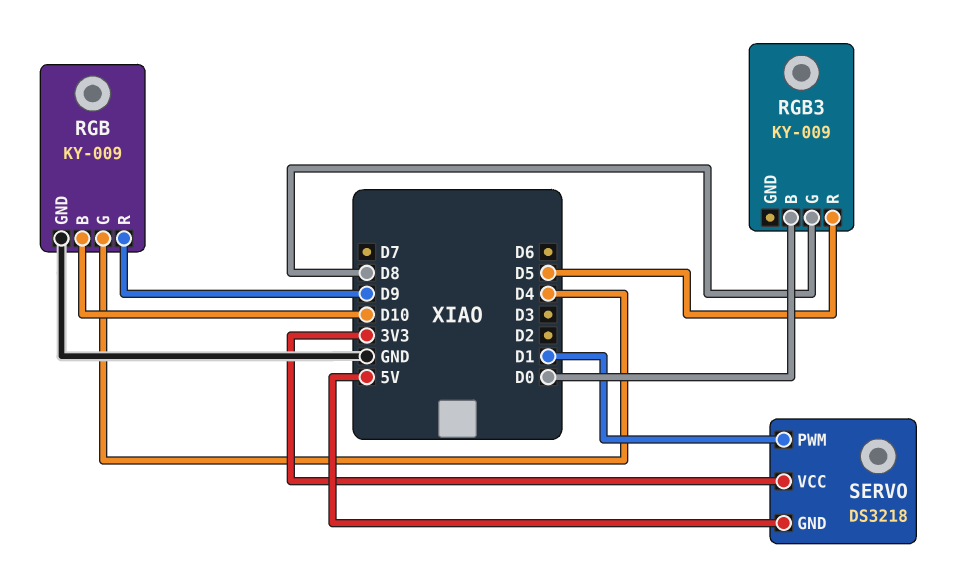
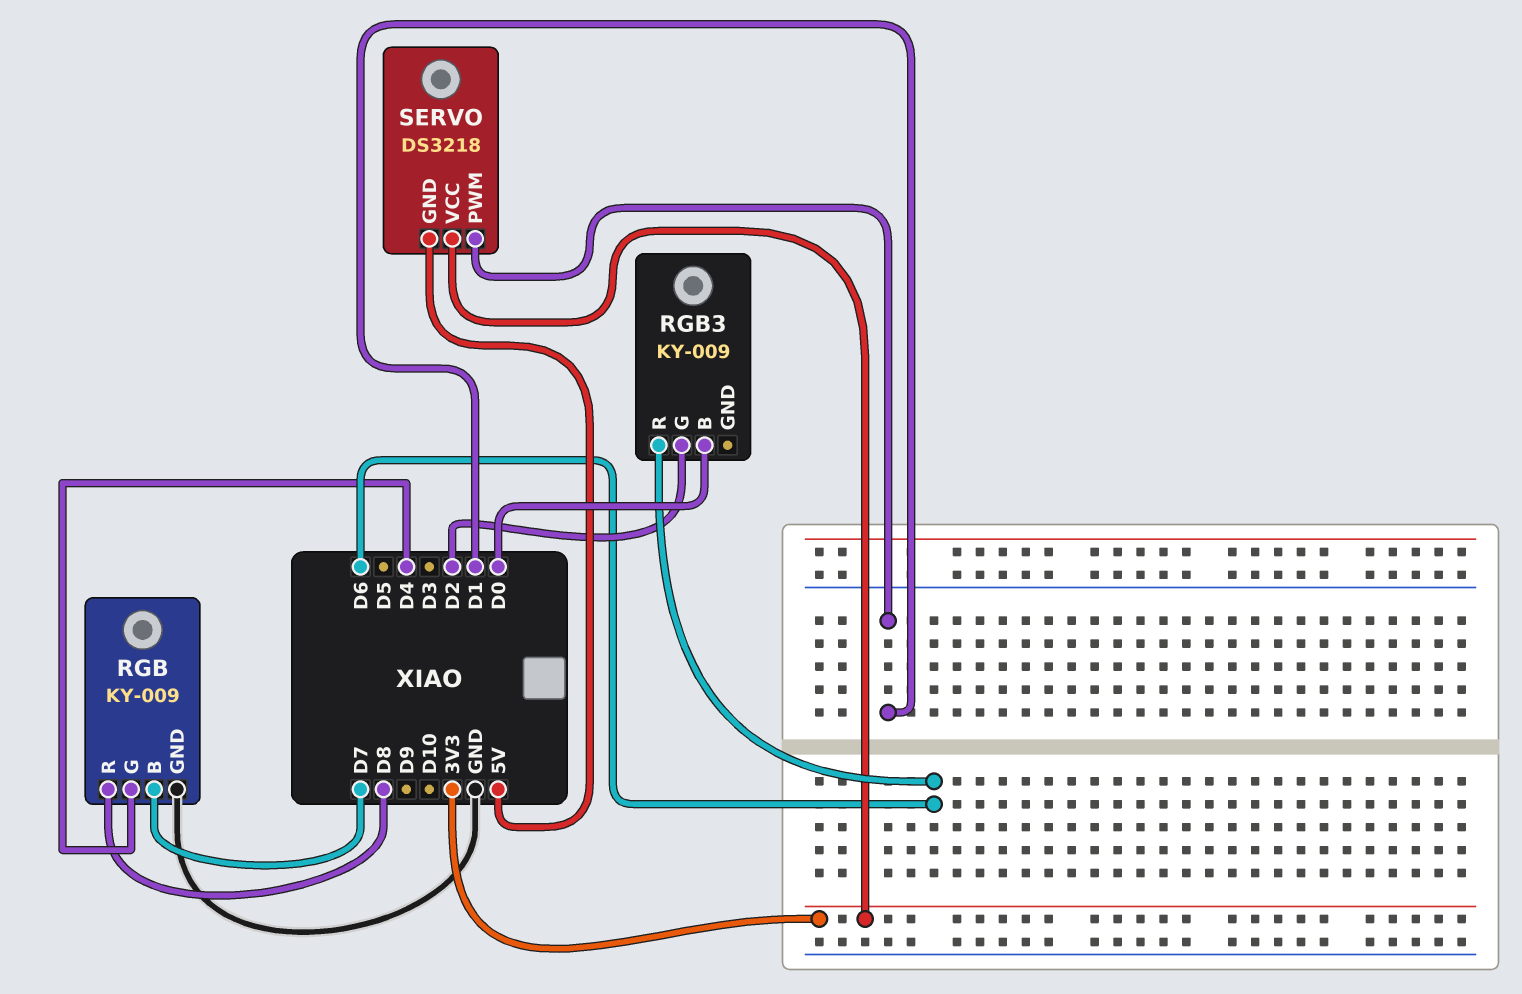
RGB pin B: D10 -> D7
RGB pin R: D9 -> D8
RGB3 pin G: D8 -> D2
RGB3 pin R: D5 -> D6

